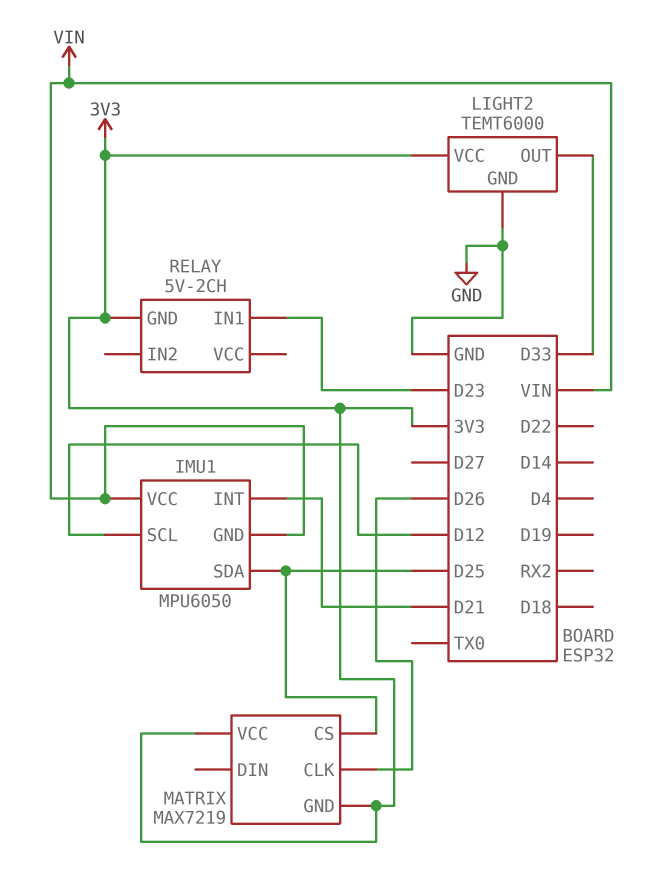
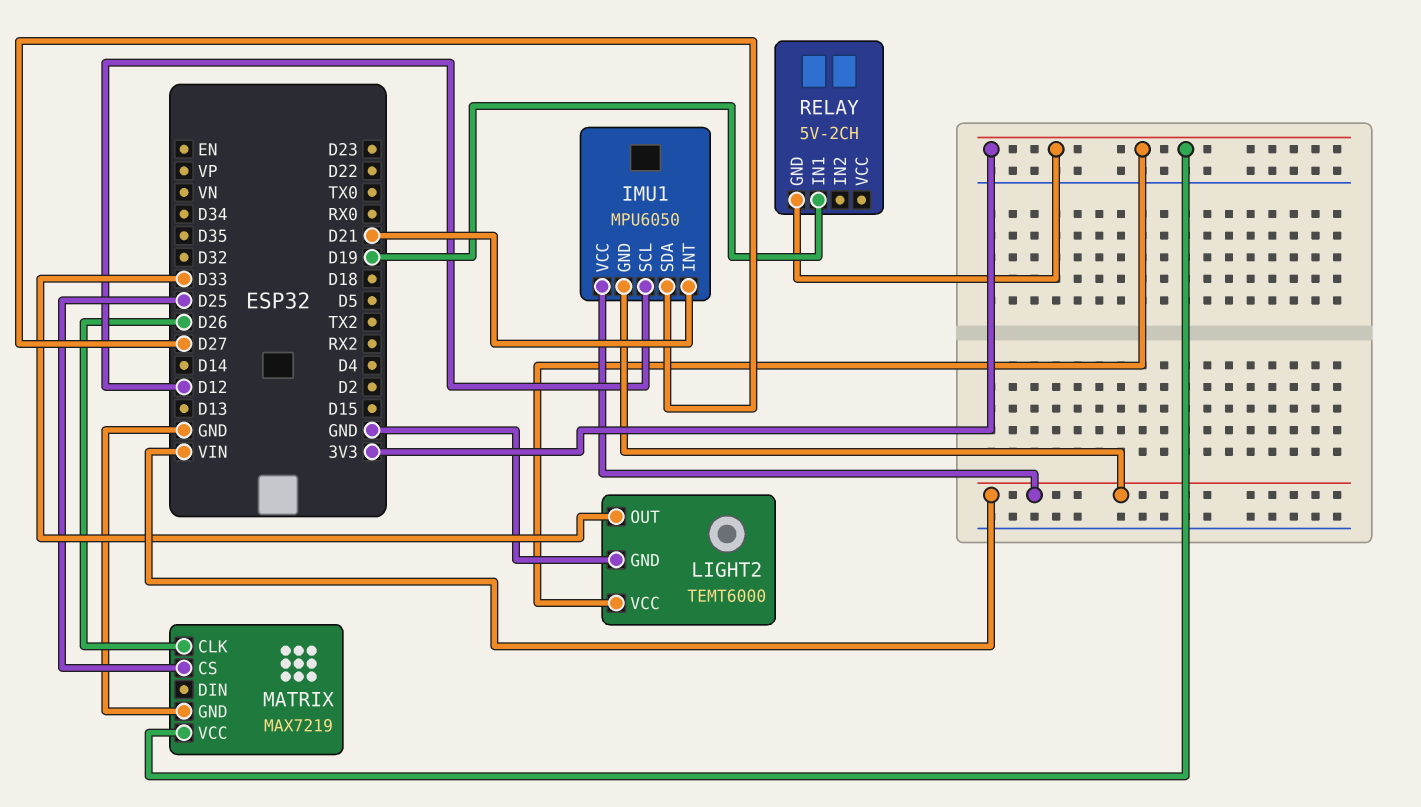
IMU1 pin SDA: D25 -> D27
MATRIX pin GND: 3V3 -> GND
RELAY pin IN1: D23 -> D19

